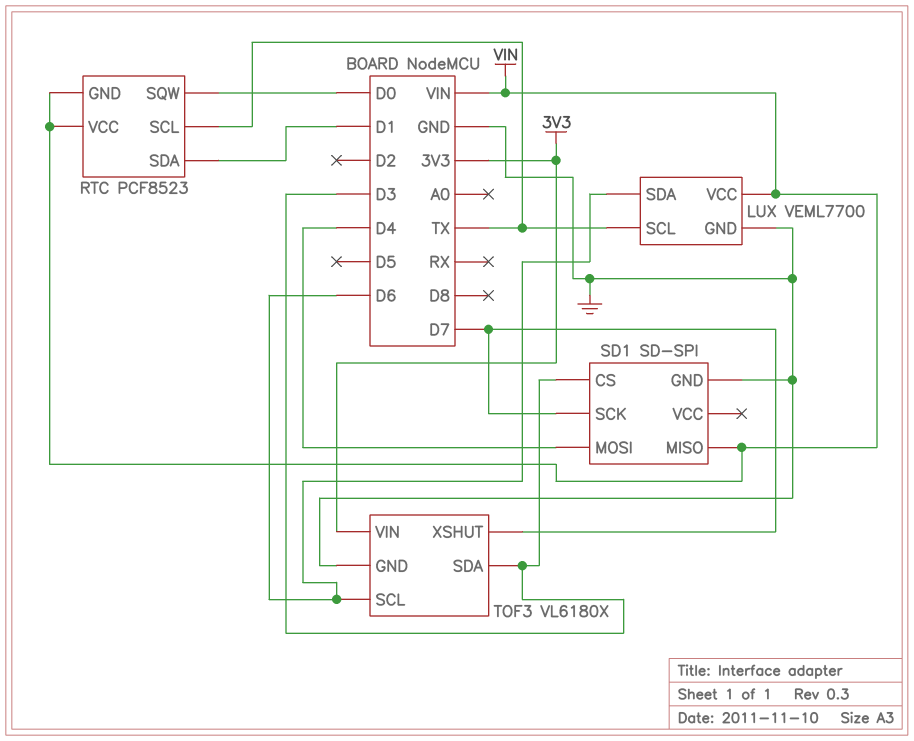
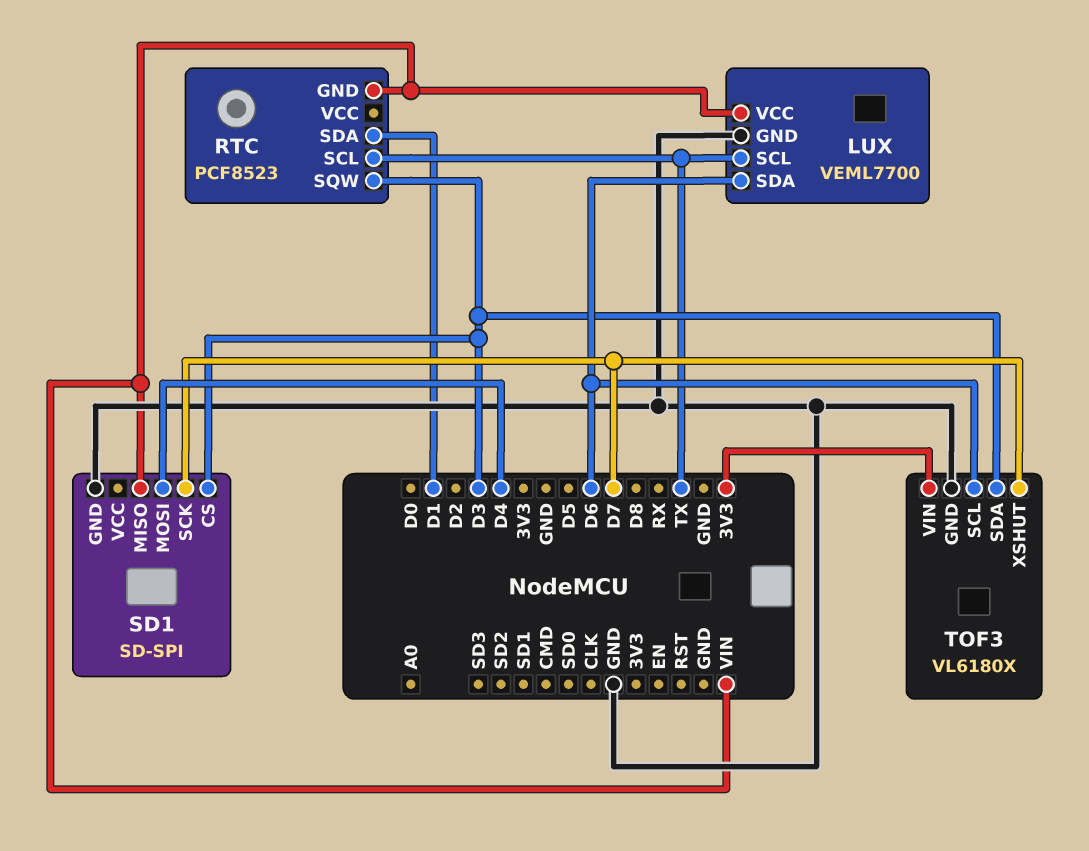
RTC pin SQW: D0 -> D3
RTC pin VCC: VIN -> none

